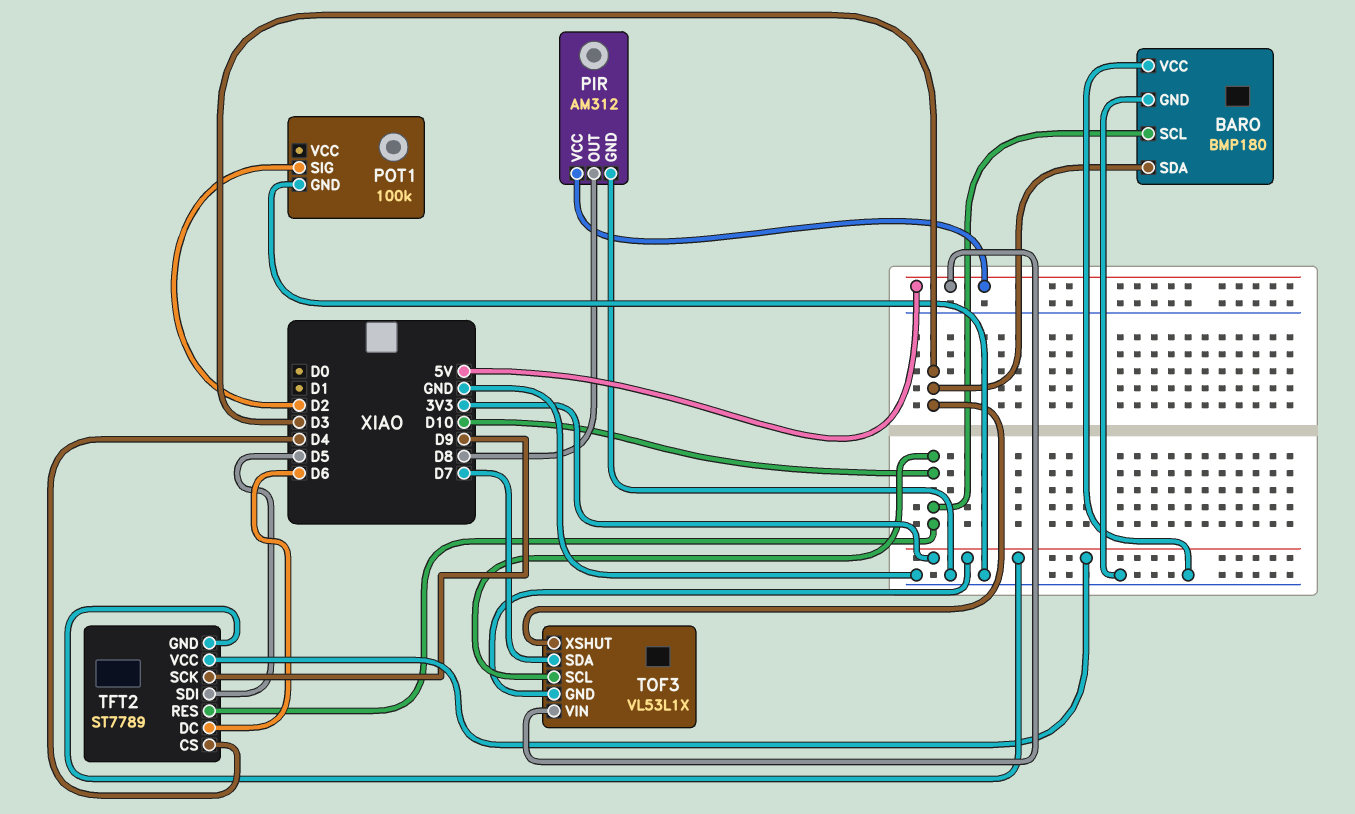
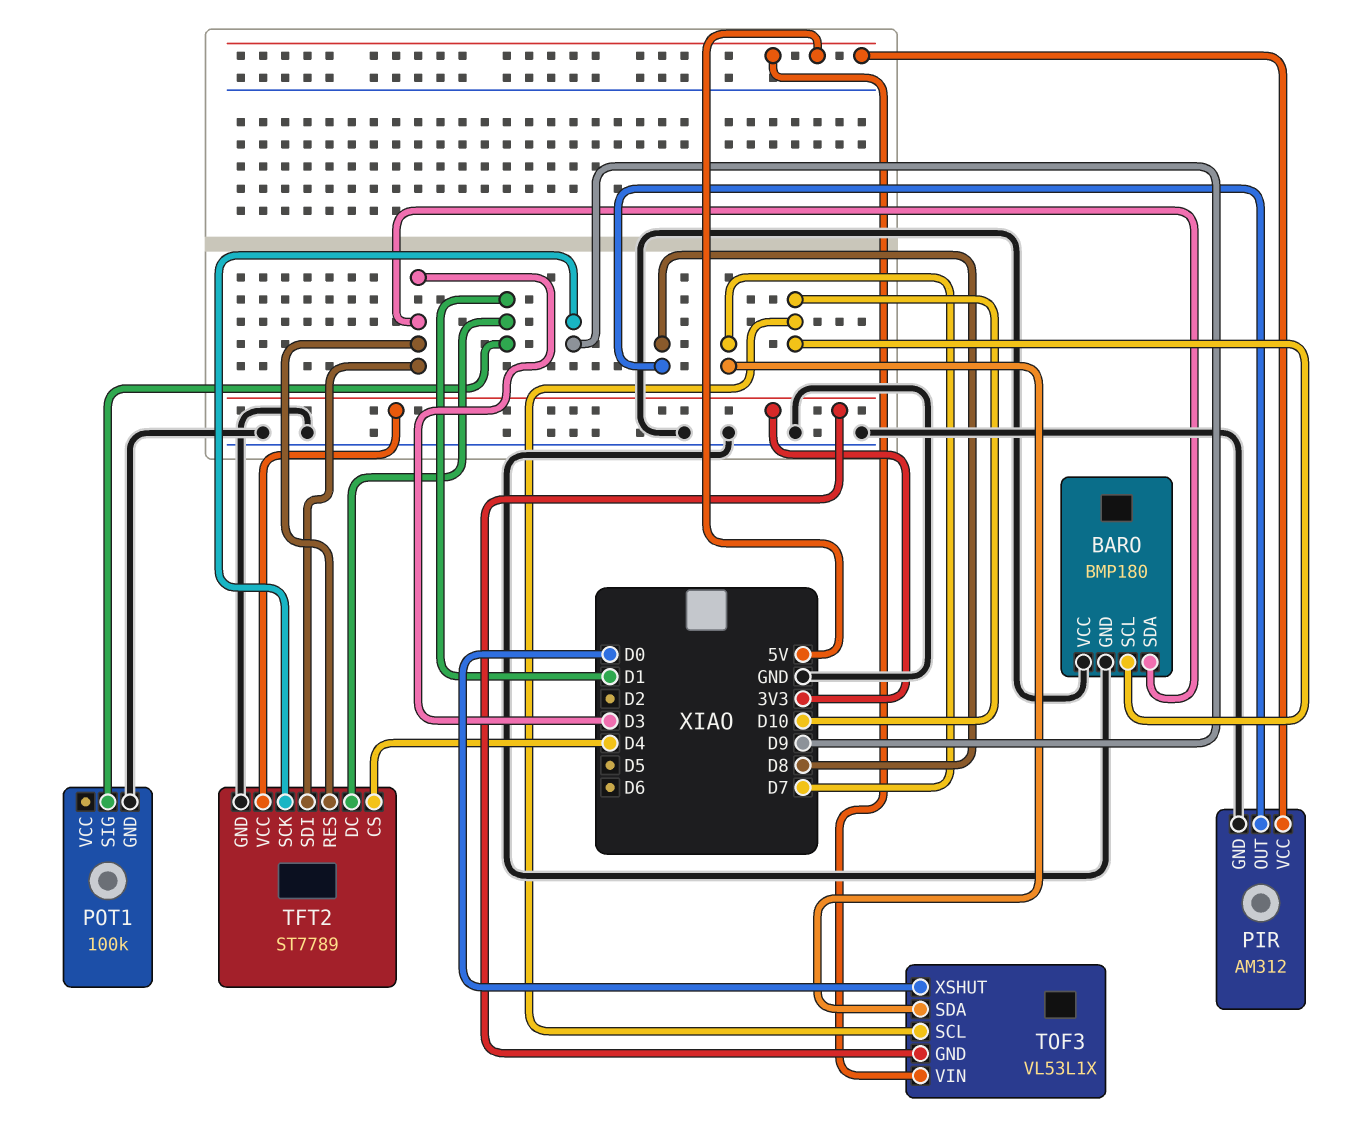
POT1 pin SIG: D2 -> D1
TFT2 pin DC: D6 -> D1
TFT2 pin GND: 3V3 -> GND
TFT2 pin RES: D10 -> D3
TFT2 pin SDI: D5 -> D3
TOF3 pin XSHUT: D3 -> D0

